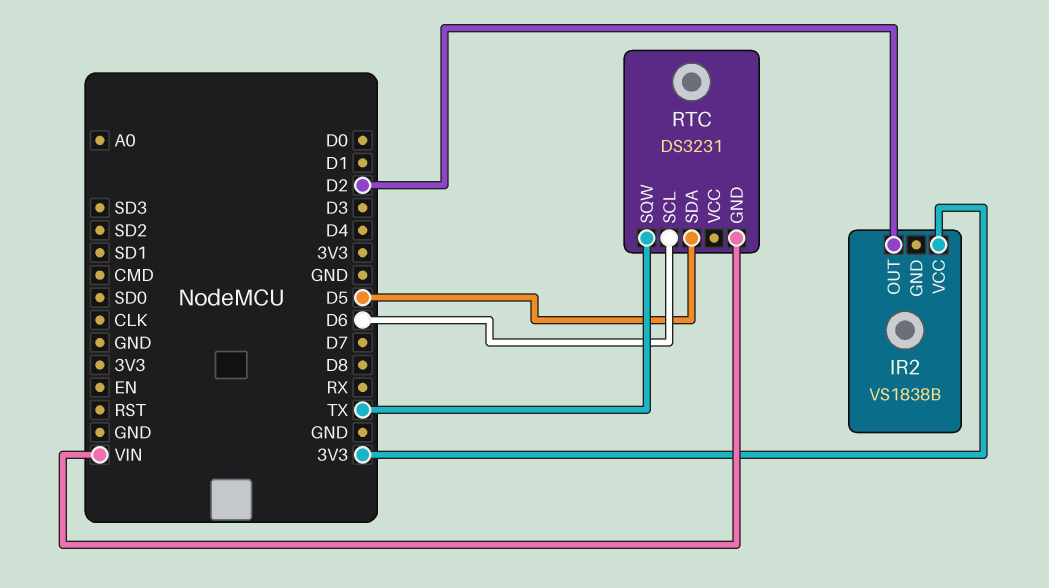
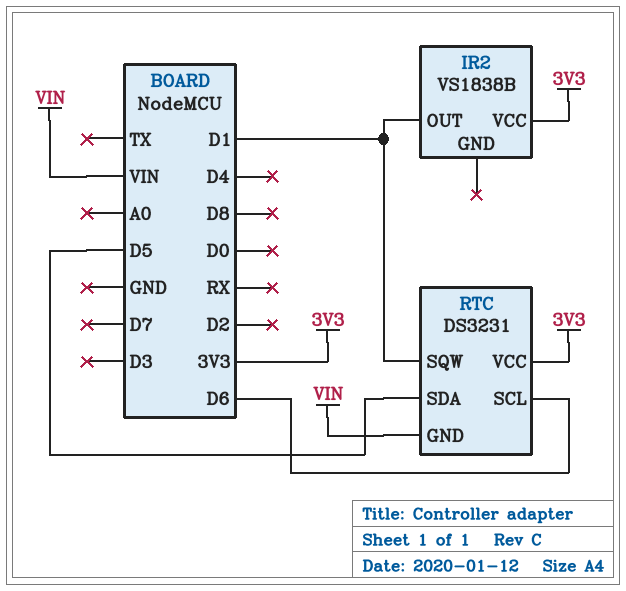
IR2 pin OUT: D2 -> D1
RTC pin SQW: TX -> D1
RTC pin VCC: none -> 3V3

